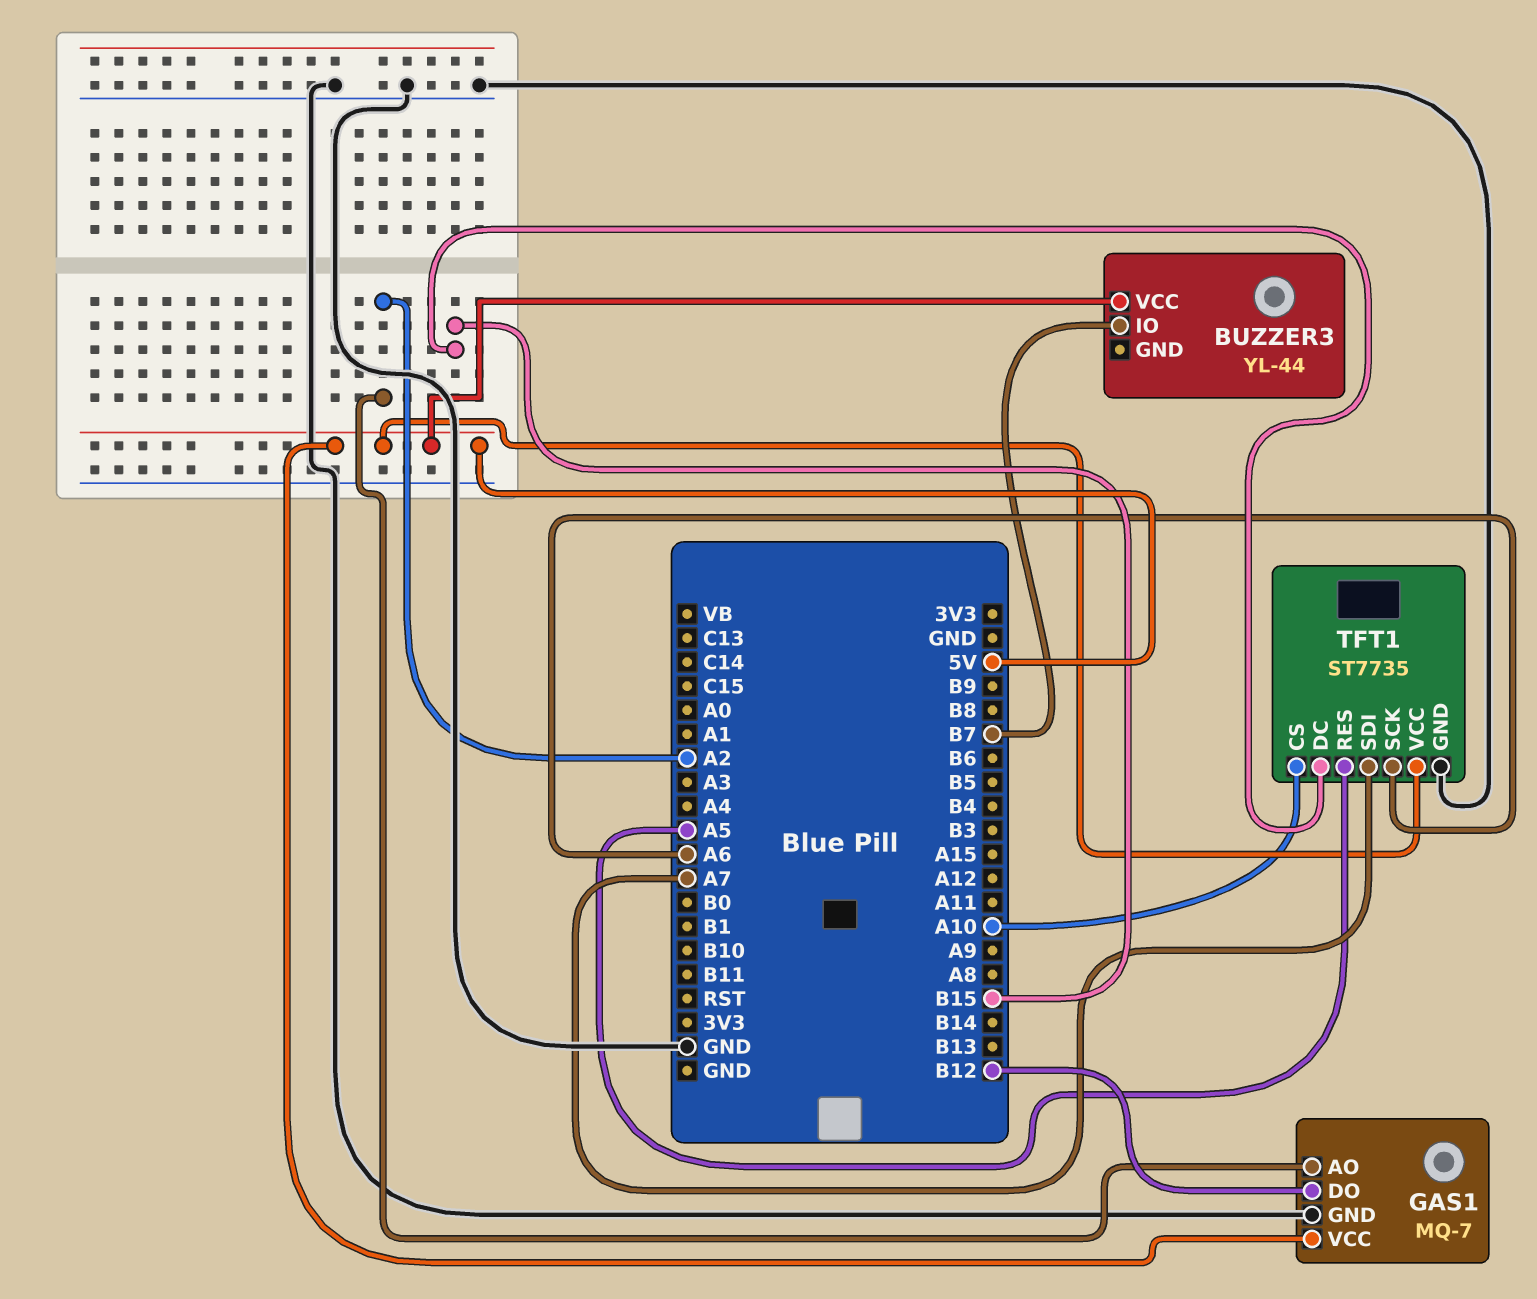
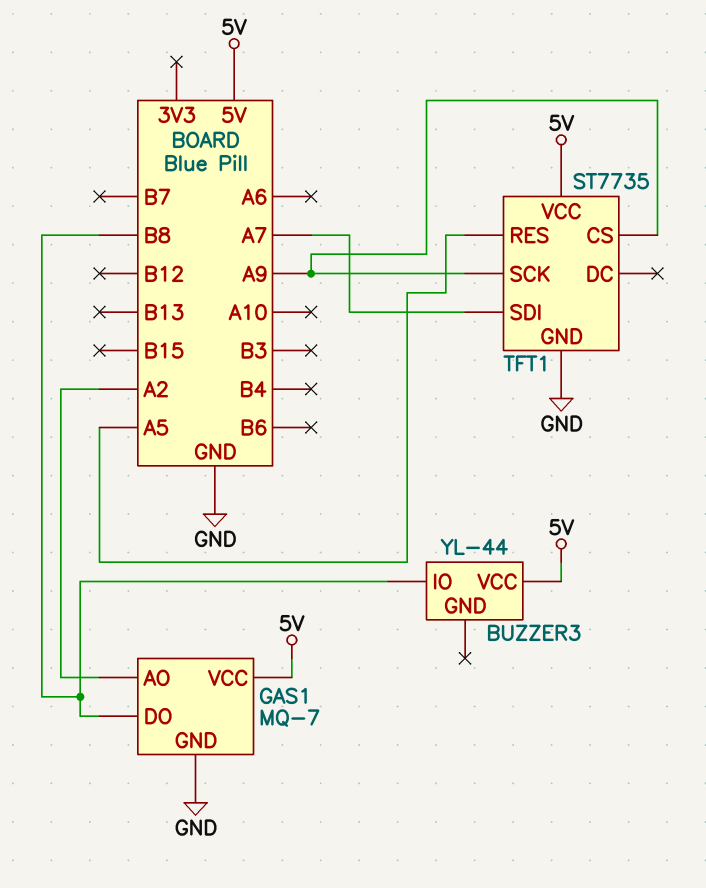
BUZZER3 pin IO: B7 -> B8
GAS1 pin DO: B12 -> B8
TFT1 pin CS: A10 -> A9
TFT1 pin DC: B15 -> none
TFT1 pin SCK: A6 -> A9

